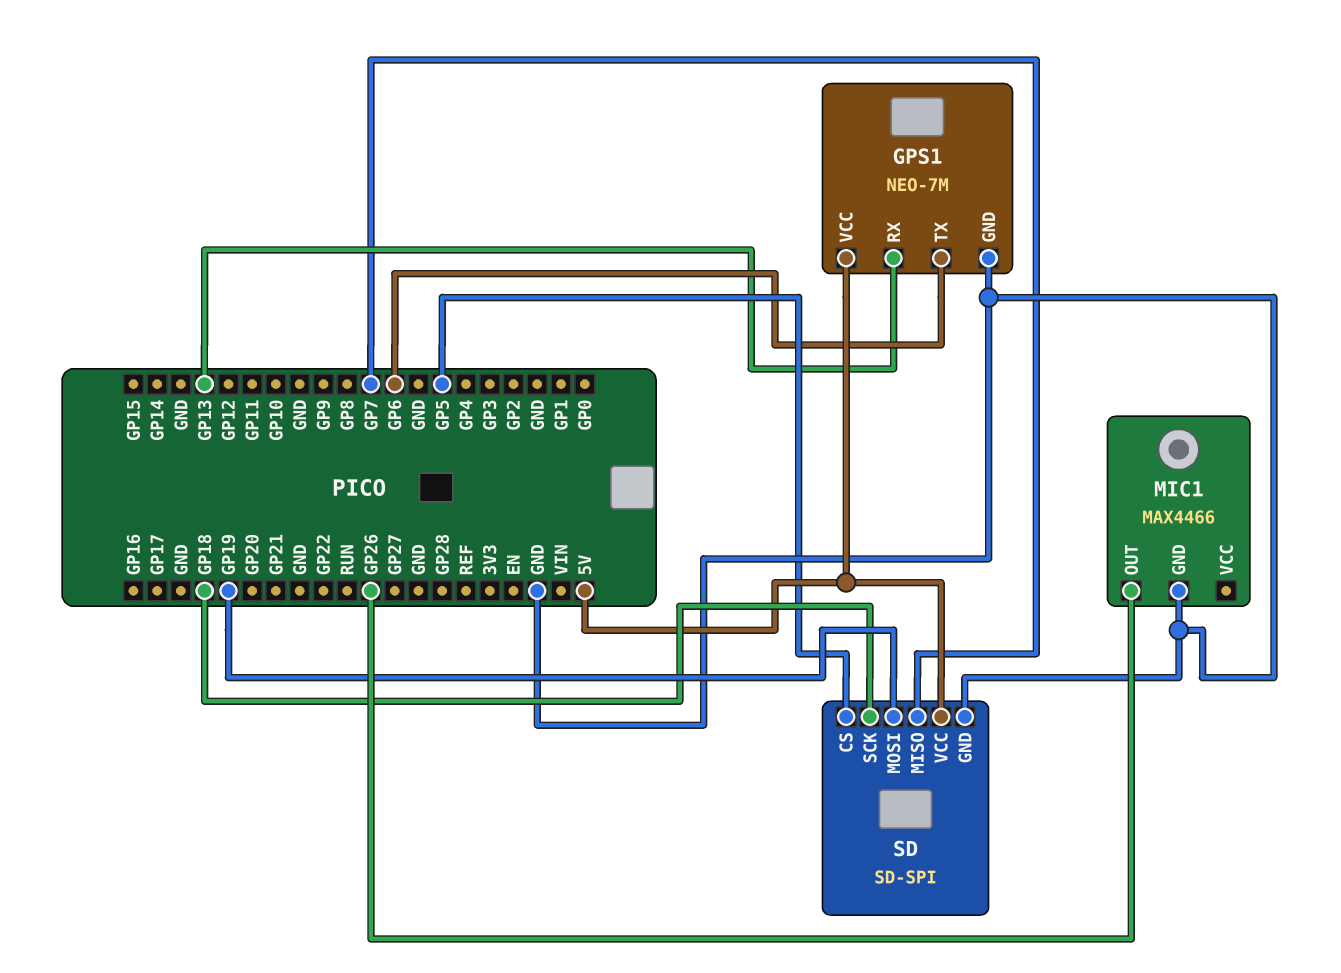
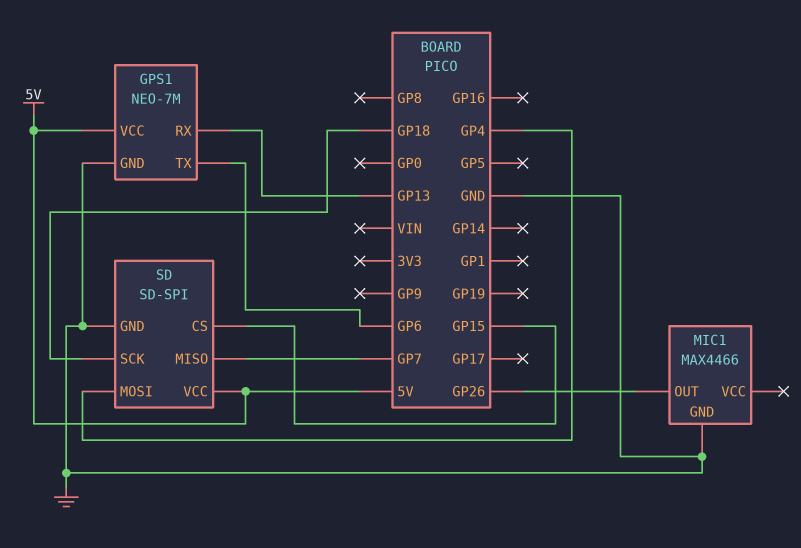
SD pin CS: GP5 -> GP15
SD pin MOSI: GP19 -> GP4

